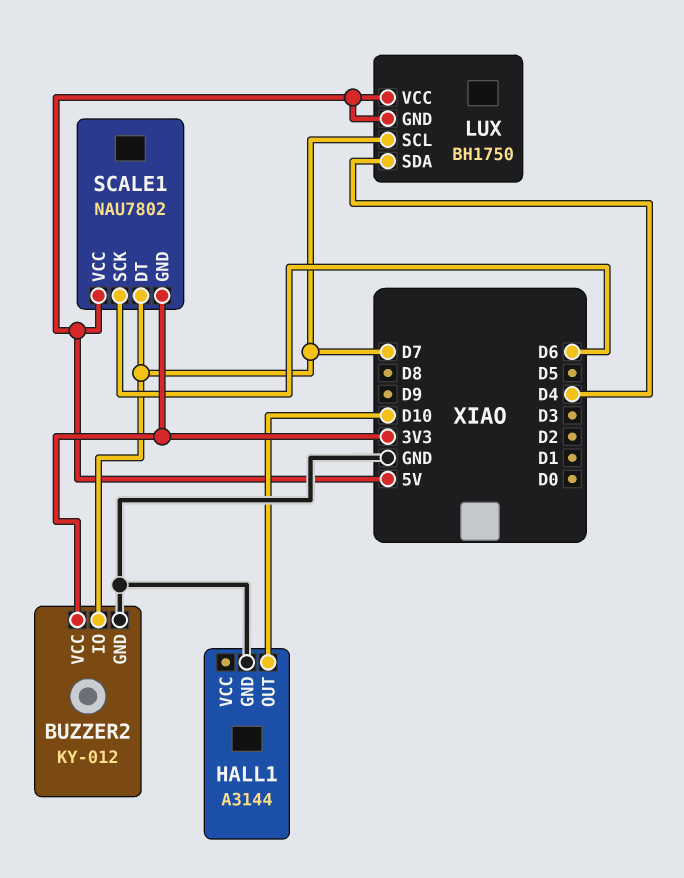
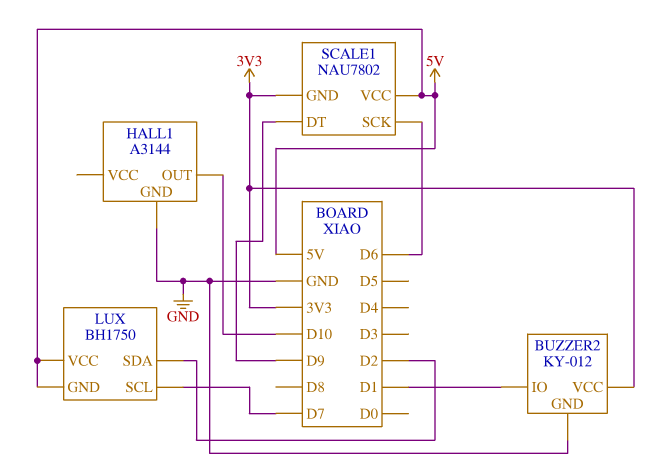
BUZZER2 pin IO: D7 -> D1
LUX pin SDA: D4 -> D2
SCALE1 pin DT: D7 -> D9

